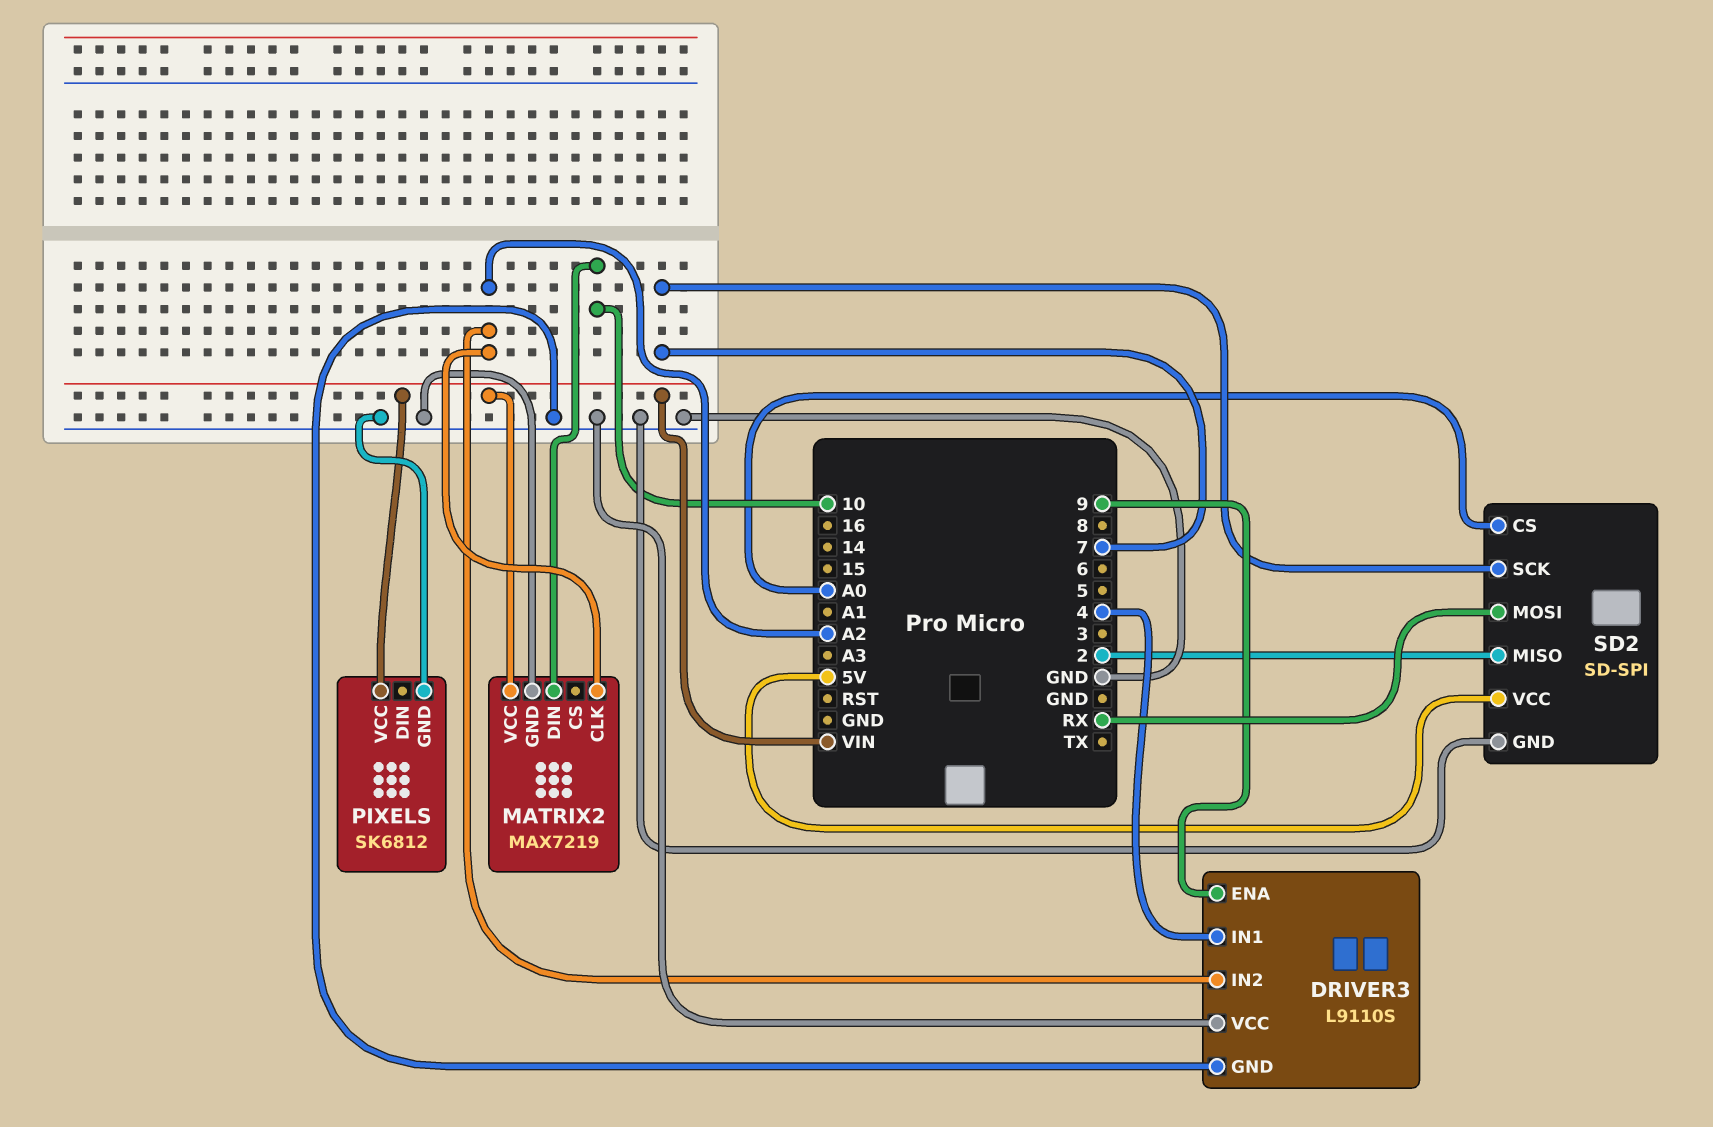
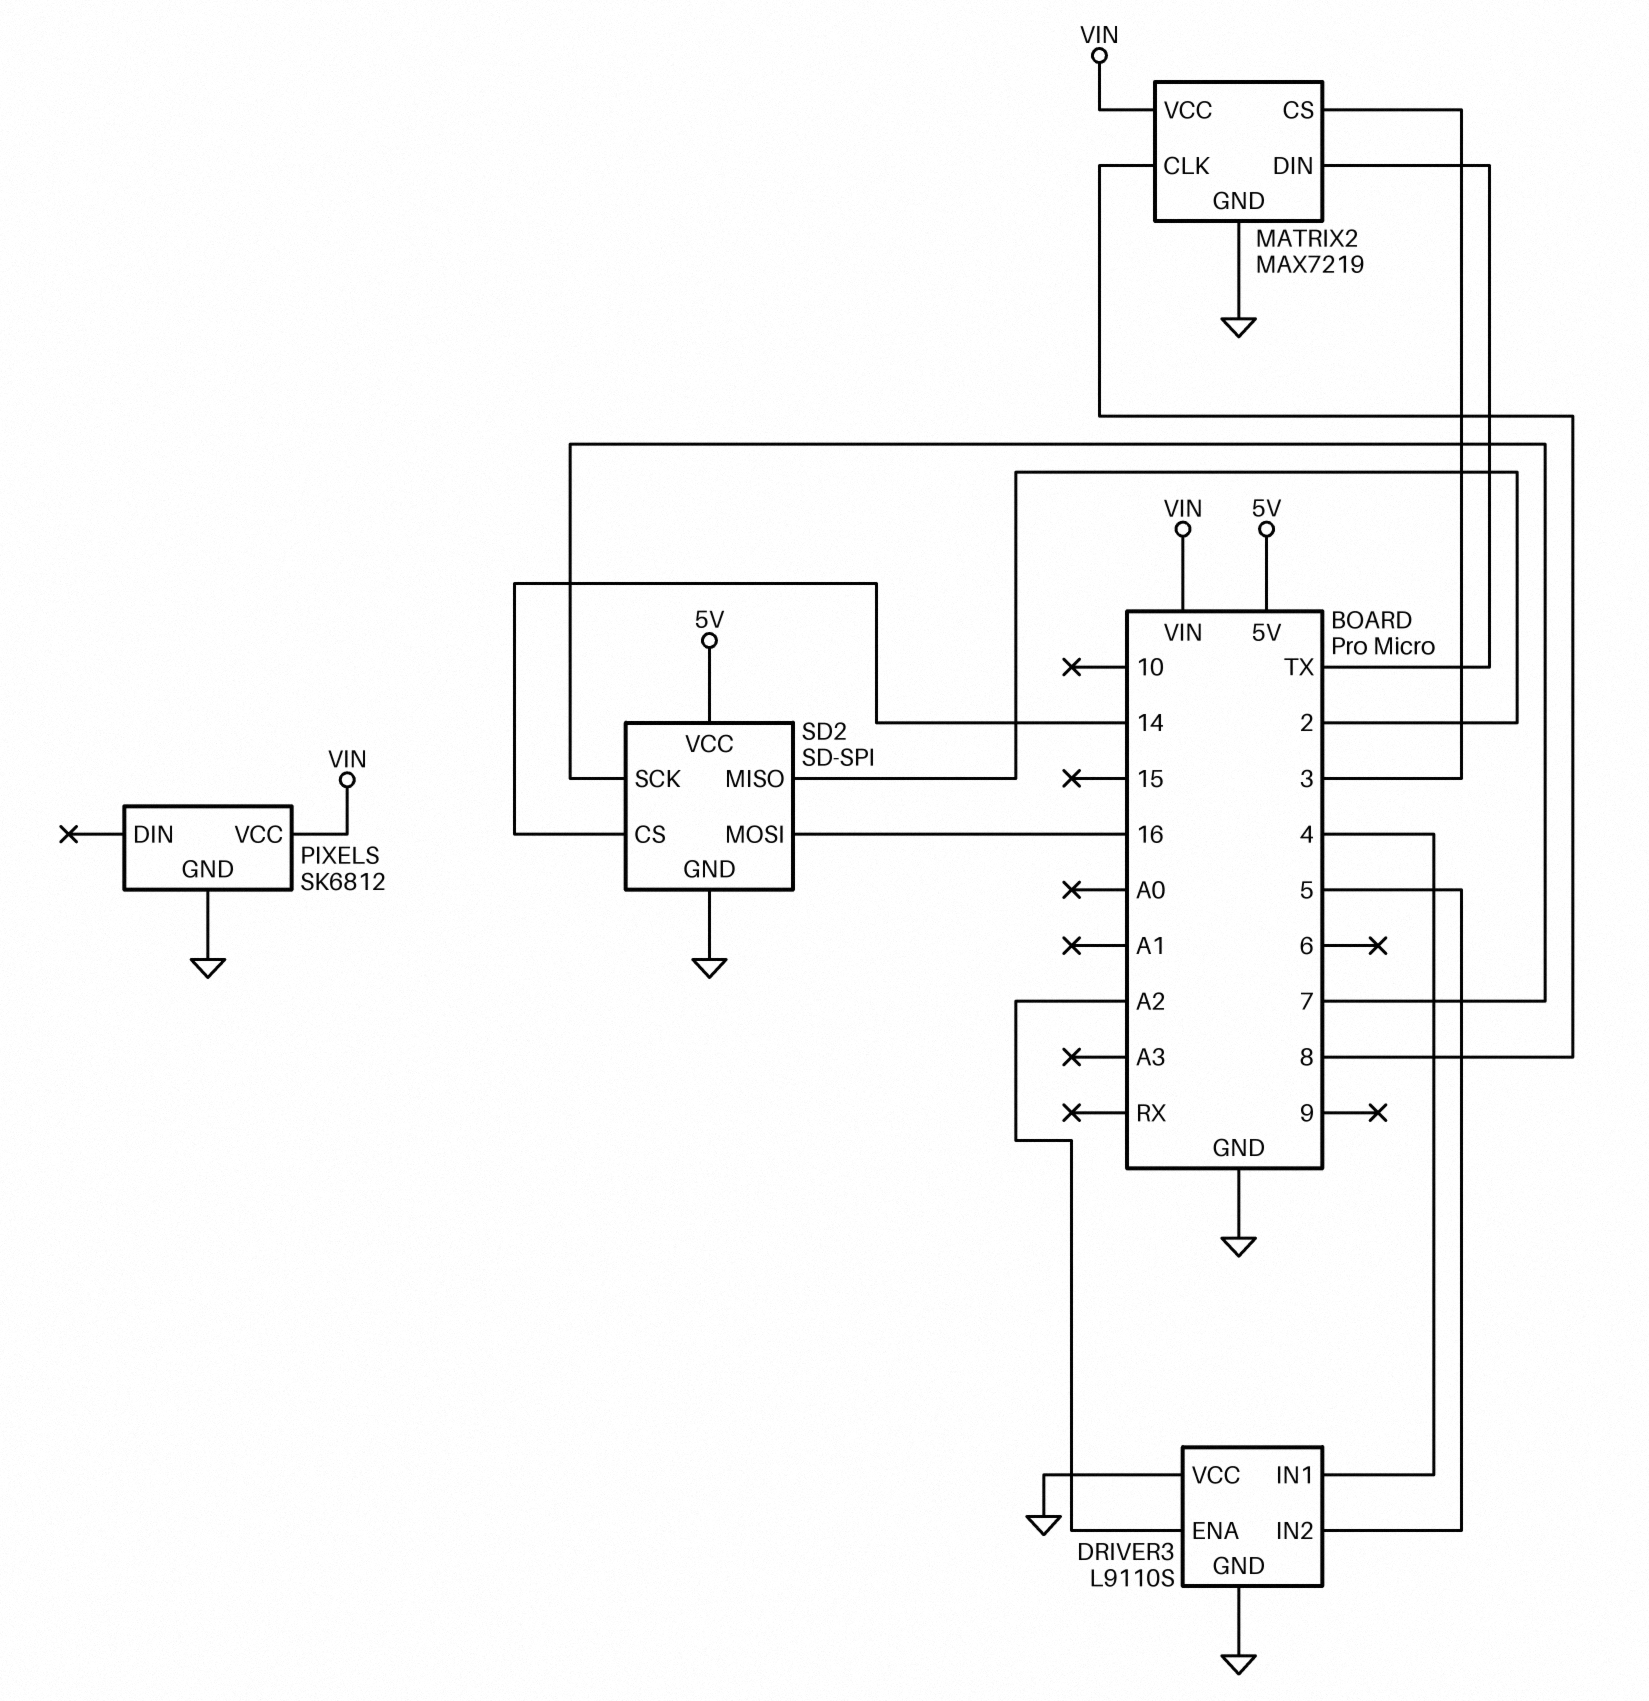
DRIVER3 pin ENA: 9 -> A2
DRIVER3 pin IN2: A2 -> 5
MATRIX2 pin CLK: A2 -> 8
MATRIX2 pin CS: none -> 3
MATRIX2 pin DIN: 10 -> TX
SD2 pin CS: A0 -> 14
SD2 pin MOSI: RX -> 16

